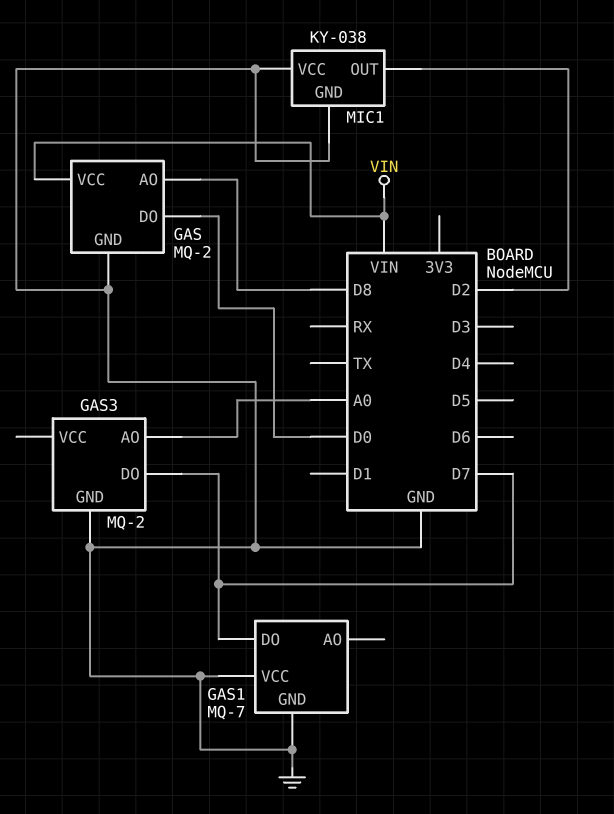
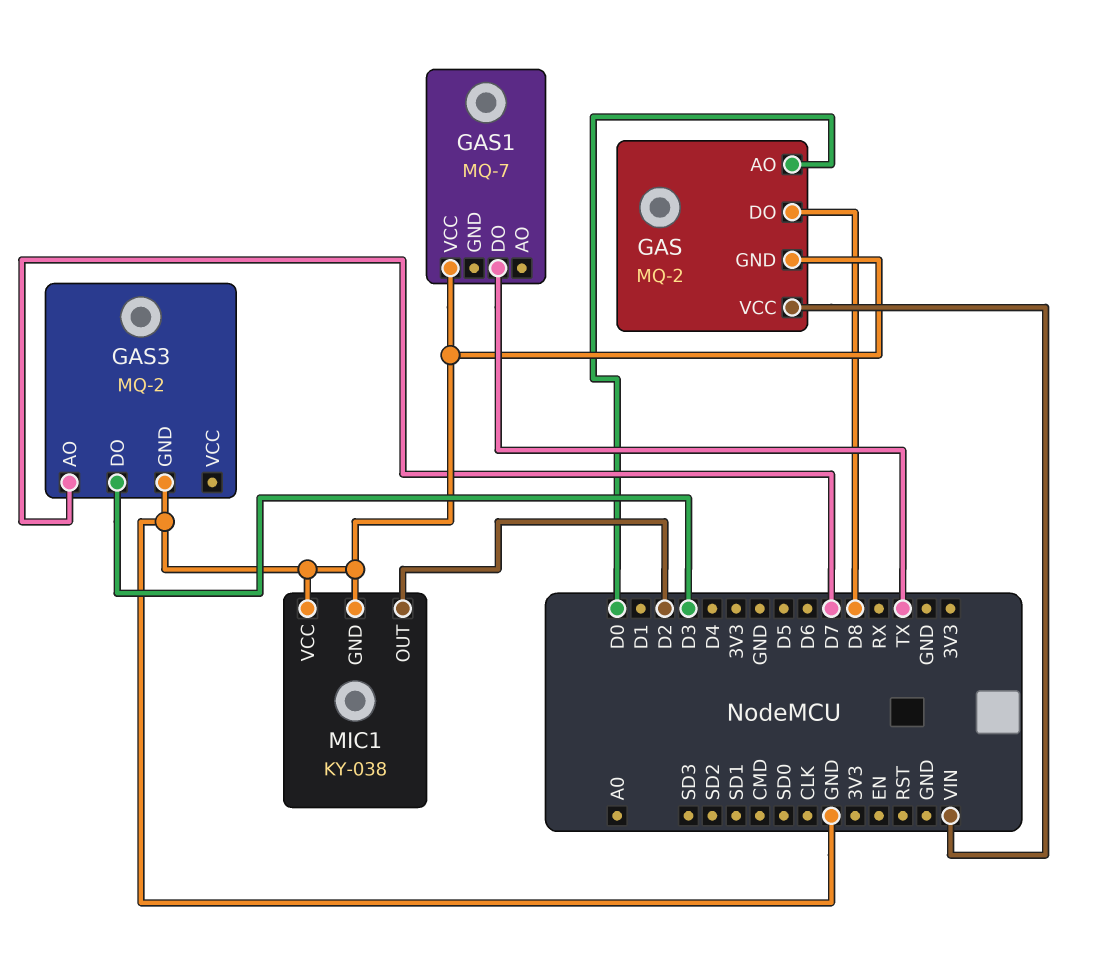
GAS pin AO: D8 -> D0
GAS pin DO: D0 -> D8
GAS1 pin DO: D7 -> TX
GAS1 pin GND: GND -> none
GAS3 pin AO: A0 -> D7
GAS3 pin DO: D7 -> D3

